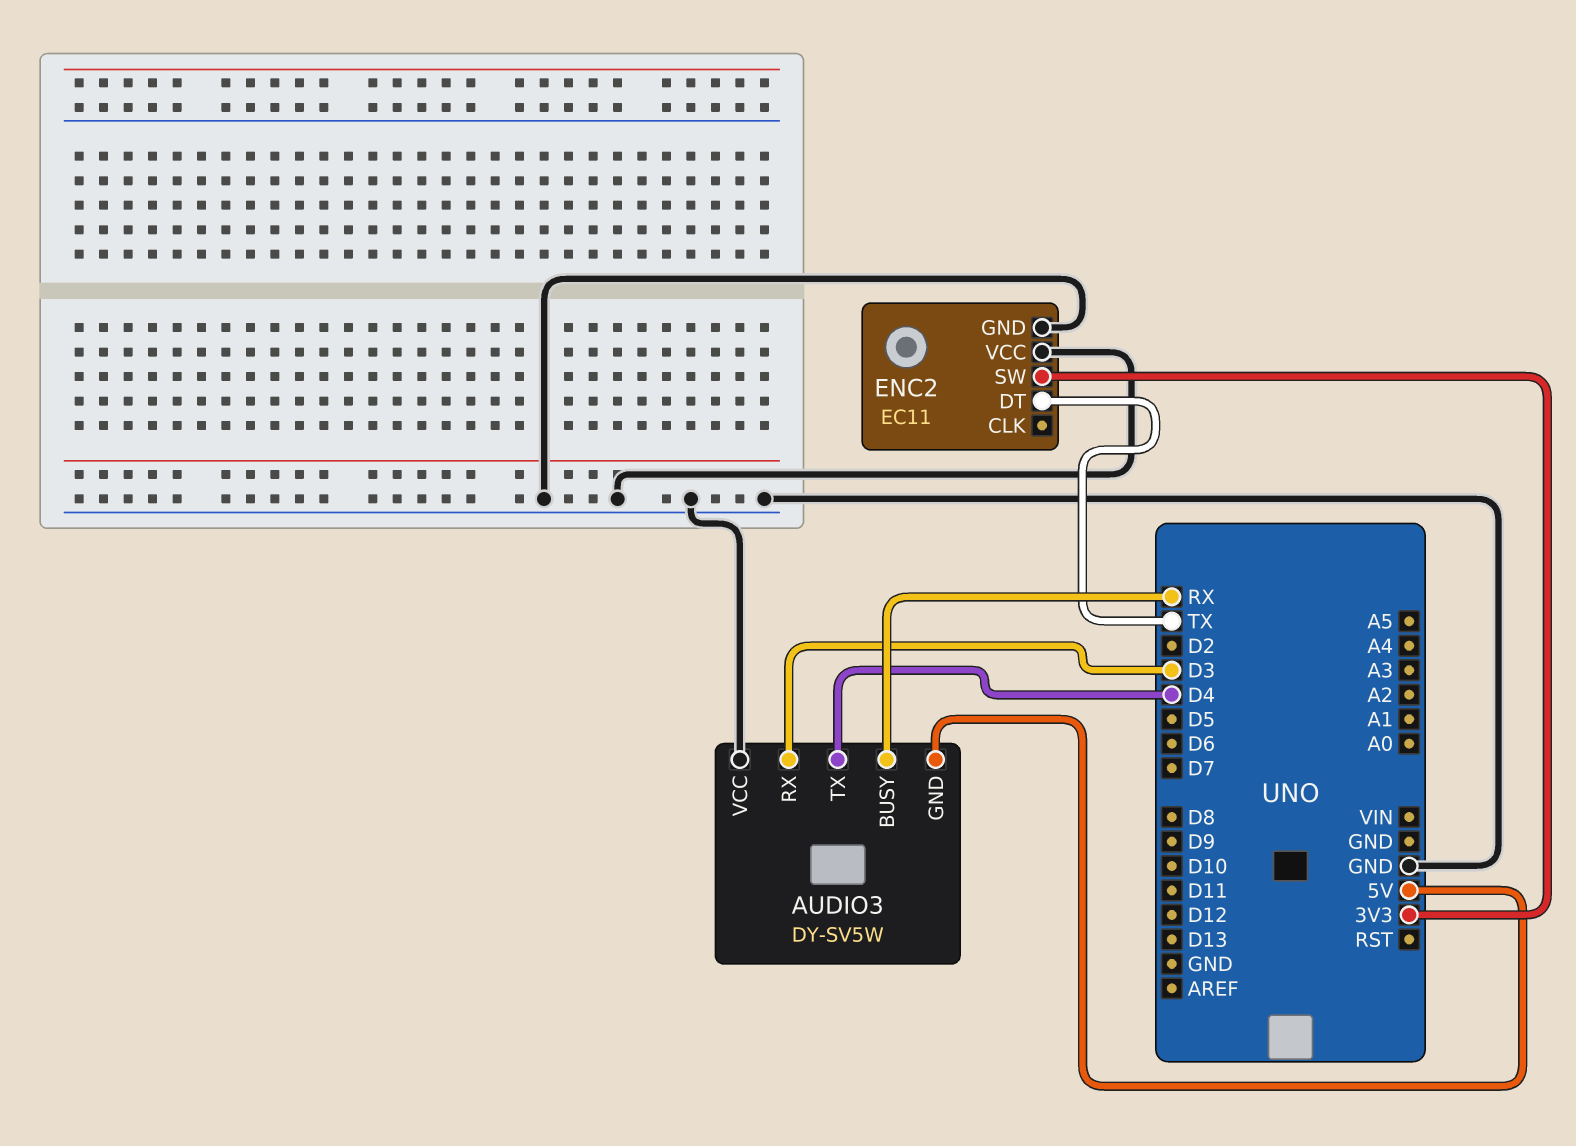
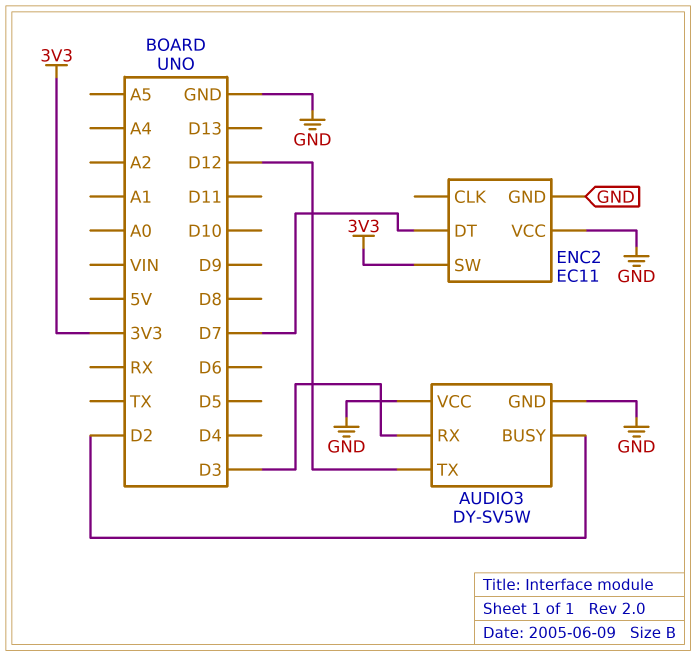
AUDIO3 pin BUSY: RX -> D2
AUDIO3 pin GND: 5V -> GND
AUDIO3 pin TX: D4 -> D12
ENC2 pin DT: TX -> D7

